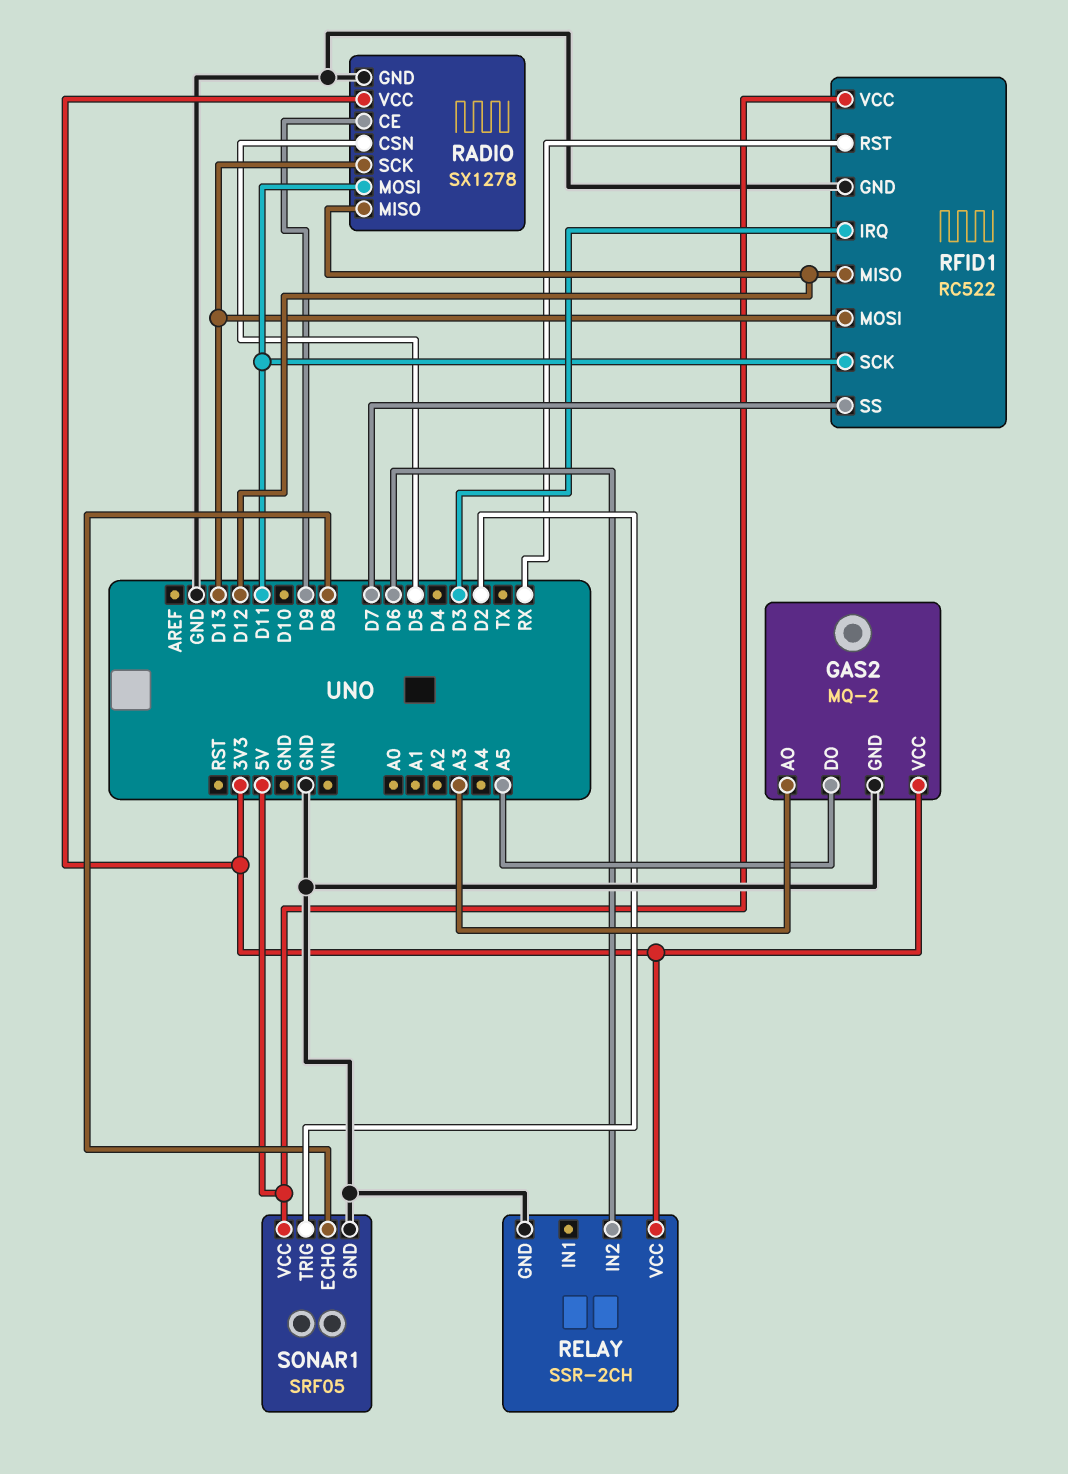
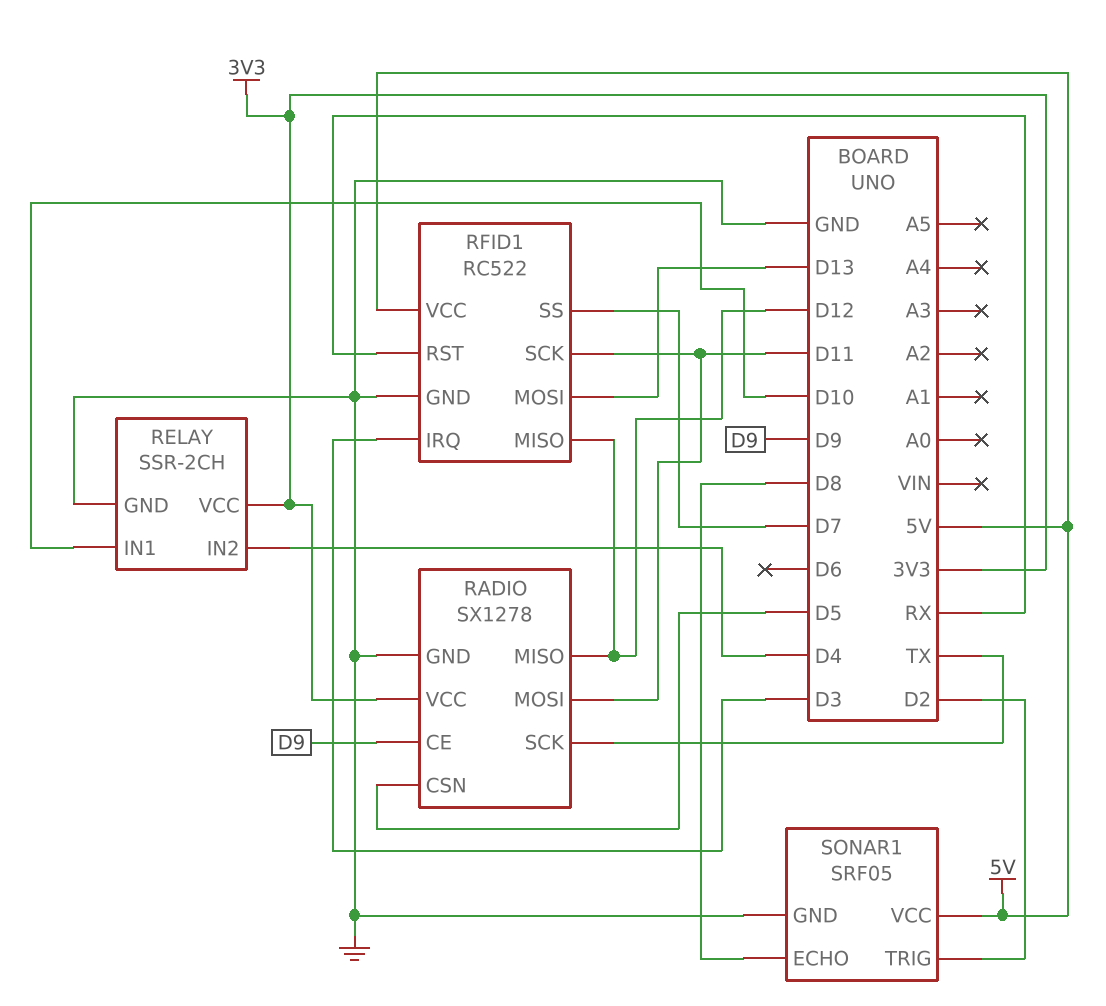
GAS2: MQ-2 -> none
GAS2 pin AO: A3 -> none
GAS2 pin DO: A5 -> none
GAS2 pin GND: GND -> none
GAS2 pin VCC: 3V3 -> none
RADIO pin SCK: D13 -> TX
RELAY pin IN1: none -> D10
RELAY pin IN2: D6 -> D4

